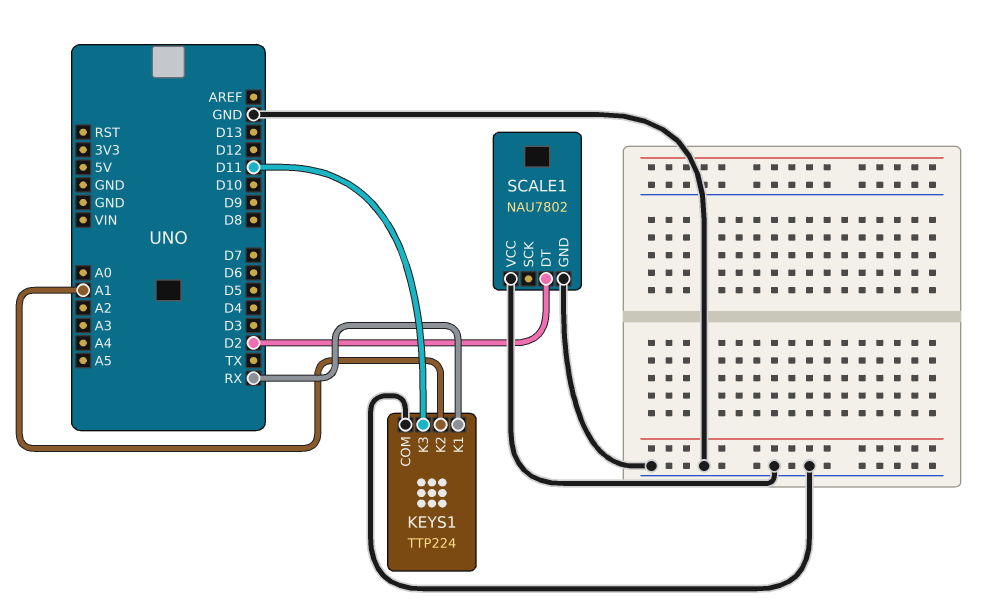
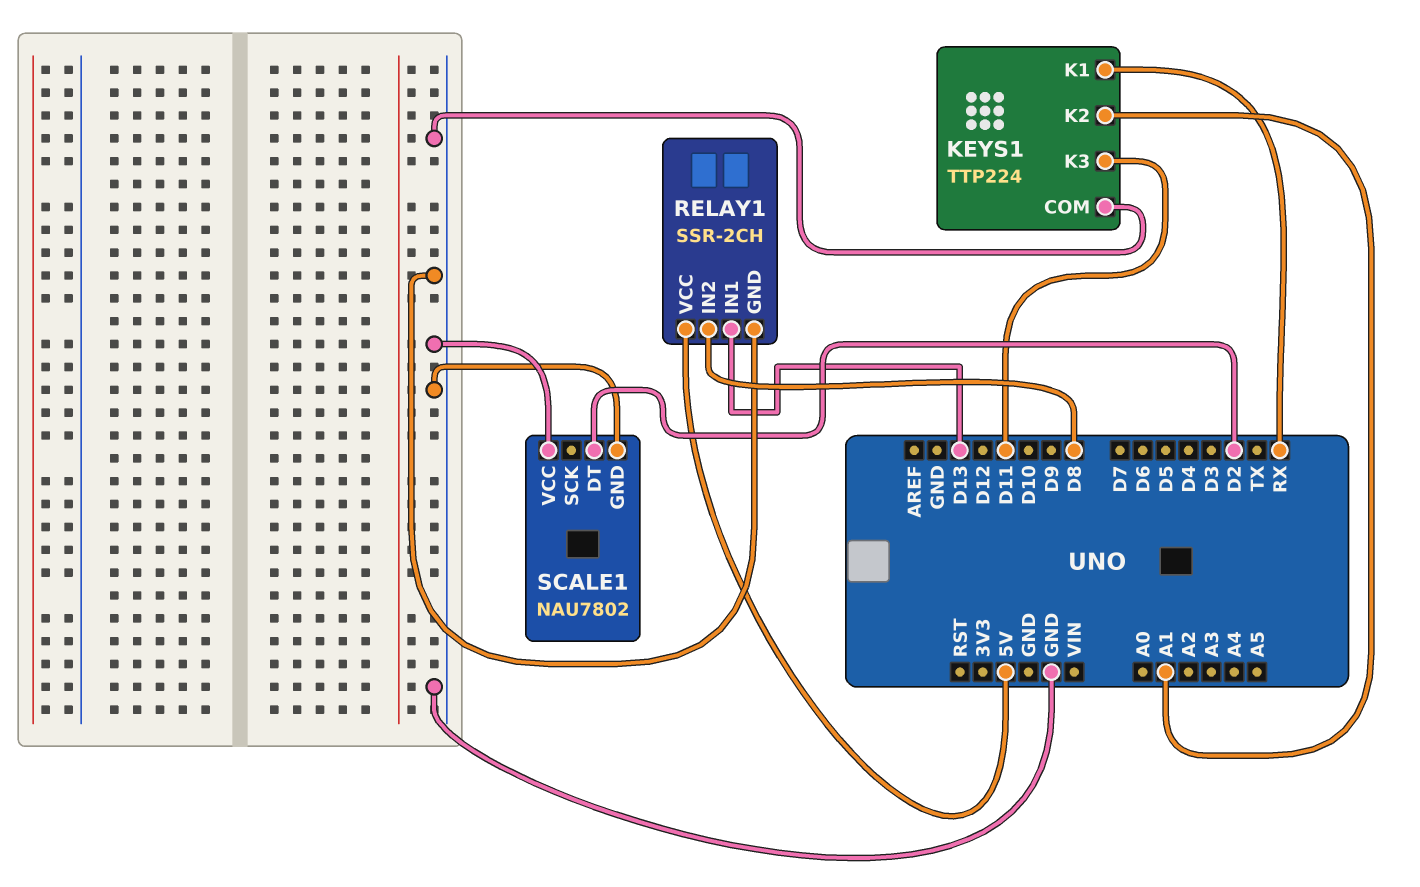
RELAY1: none -> SSR-2CH
RELAY1 pin GND: none -> GND
RELAY1 pin IN1: none -> D13
RELAY1 pin IN2: none -> D8
RELAY1 pin VCC: none -> 5V

